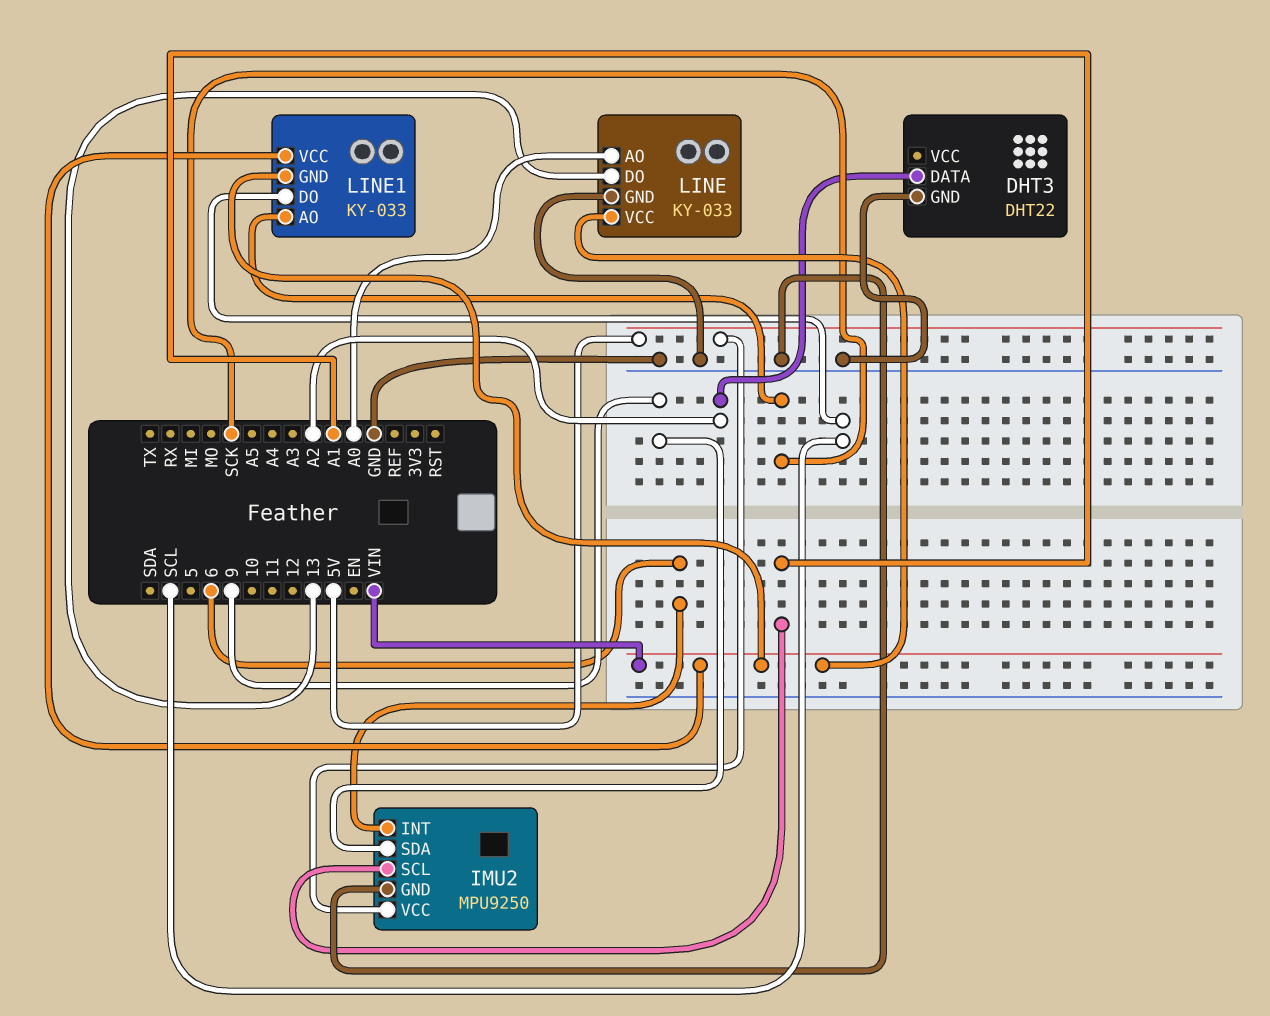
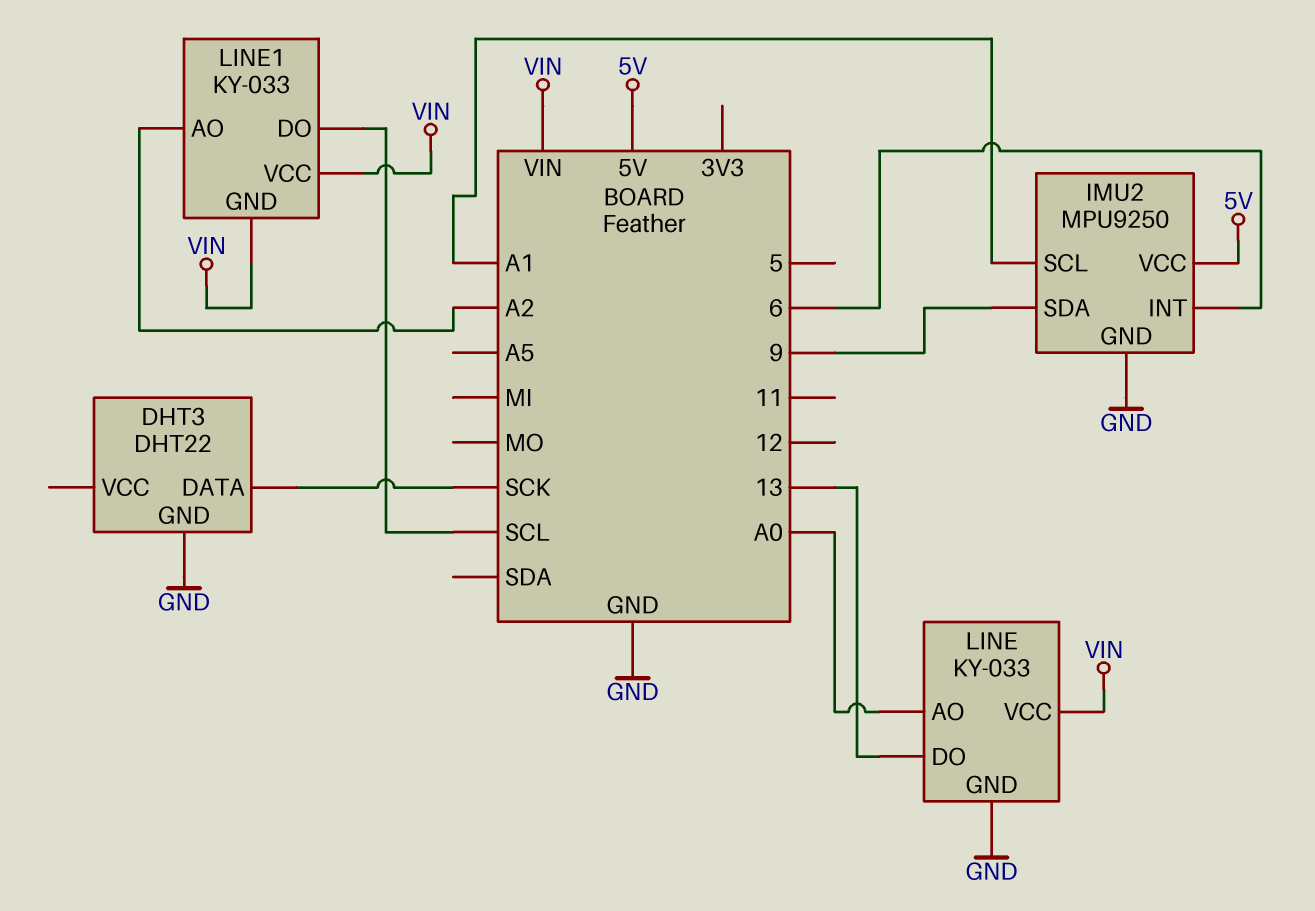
DHT3 pin DATA: A2 -> SCK
LINE1 pin AO: SCK -> A2

